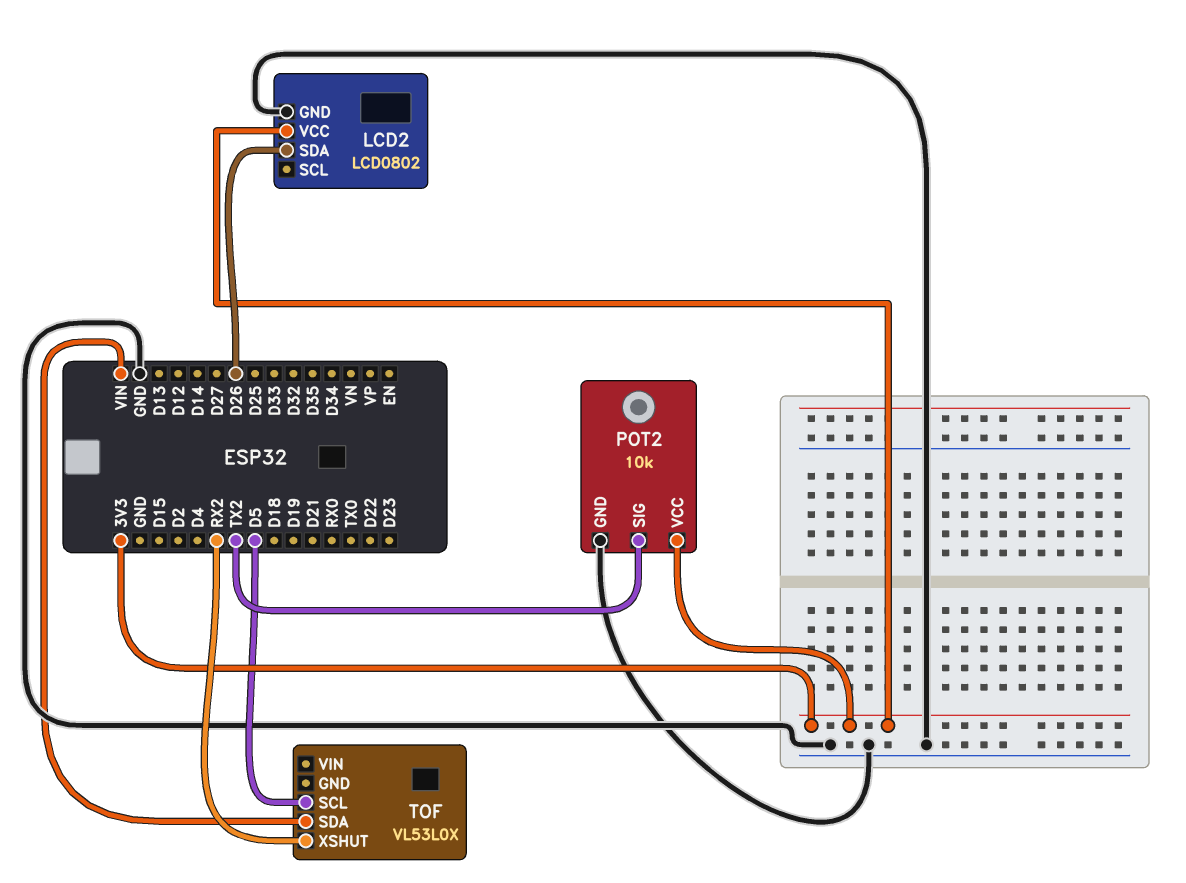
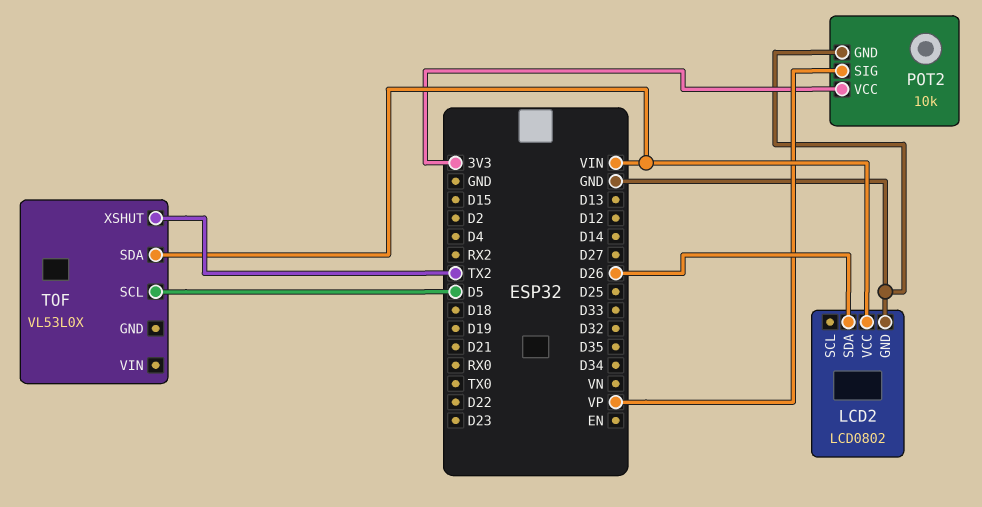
LCD2 pin VCC: 3V3 -> VIN
POT2 pin SIG: TX2 -> VP
TOF pin XSHUT: RX2 -> TX2

